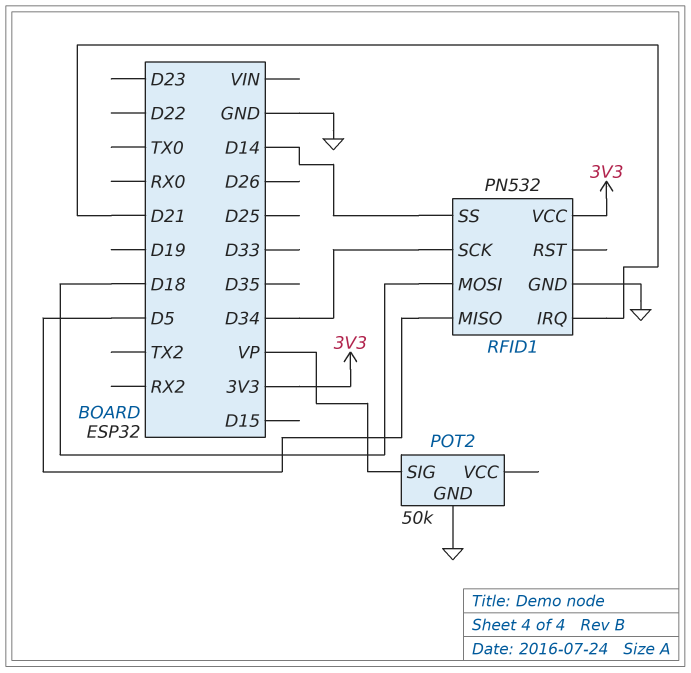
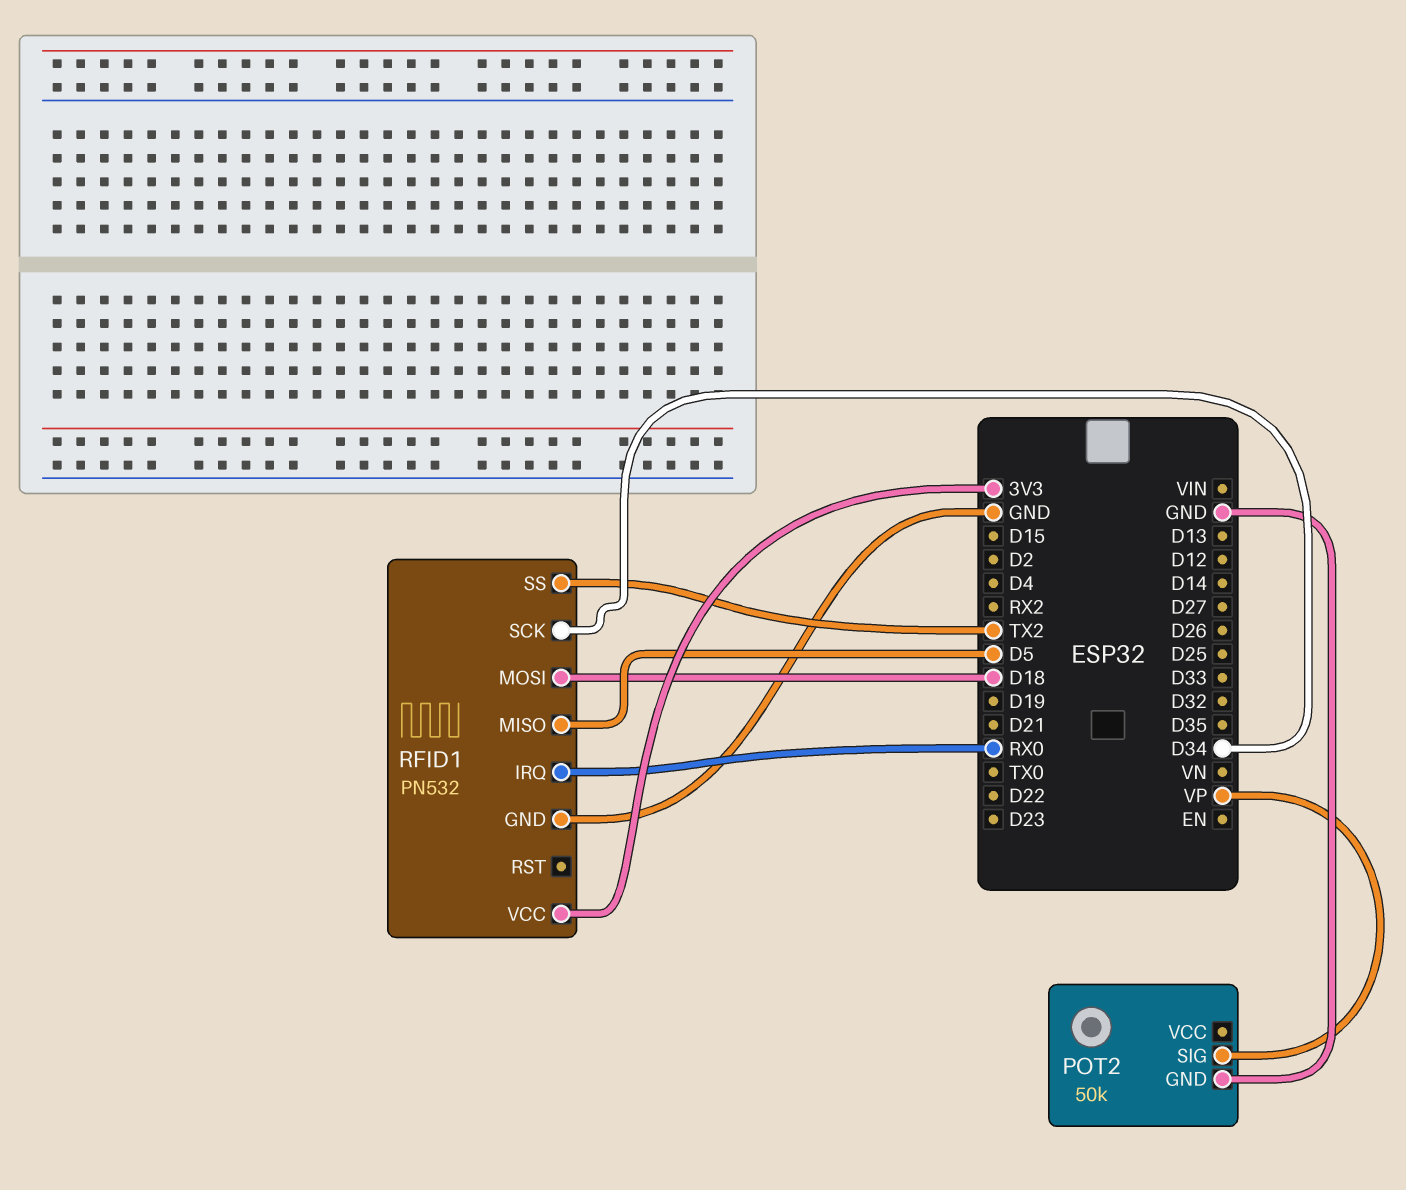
RFID1 pin IRQ: D21 -> RX0
RFID1 pin SS: D14 -> TX2

